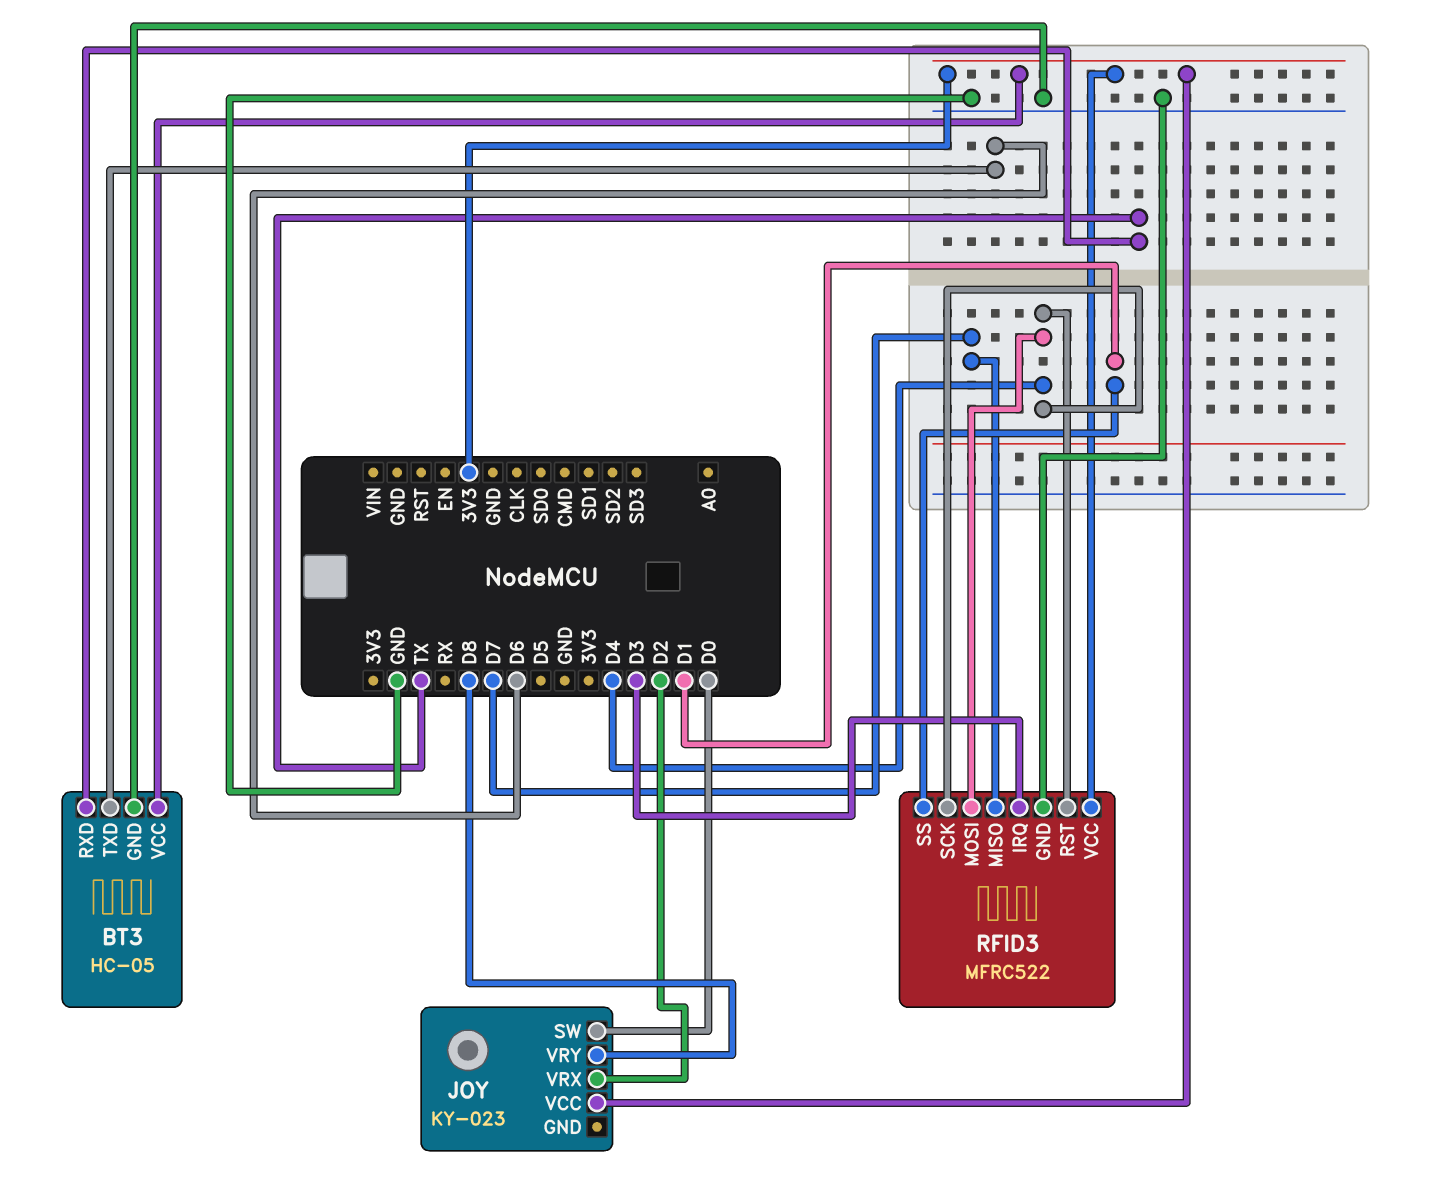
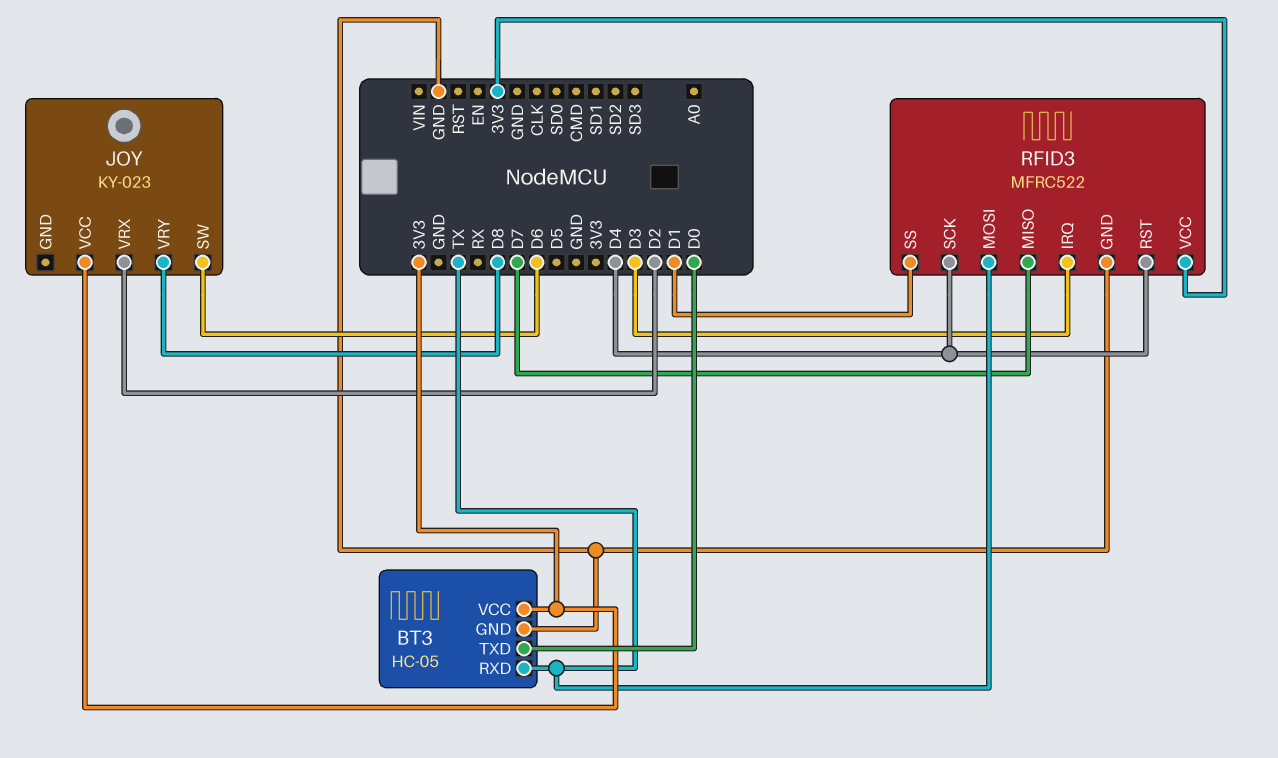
BT3 pin TXD: D6 -> D0
JOY pin SW: D0 -> D6
RFID3 pin MOSI: D4 -> TX

